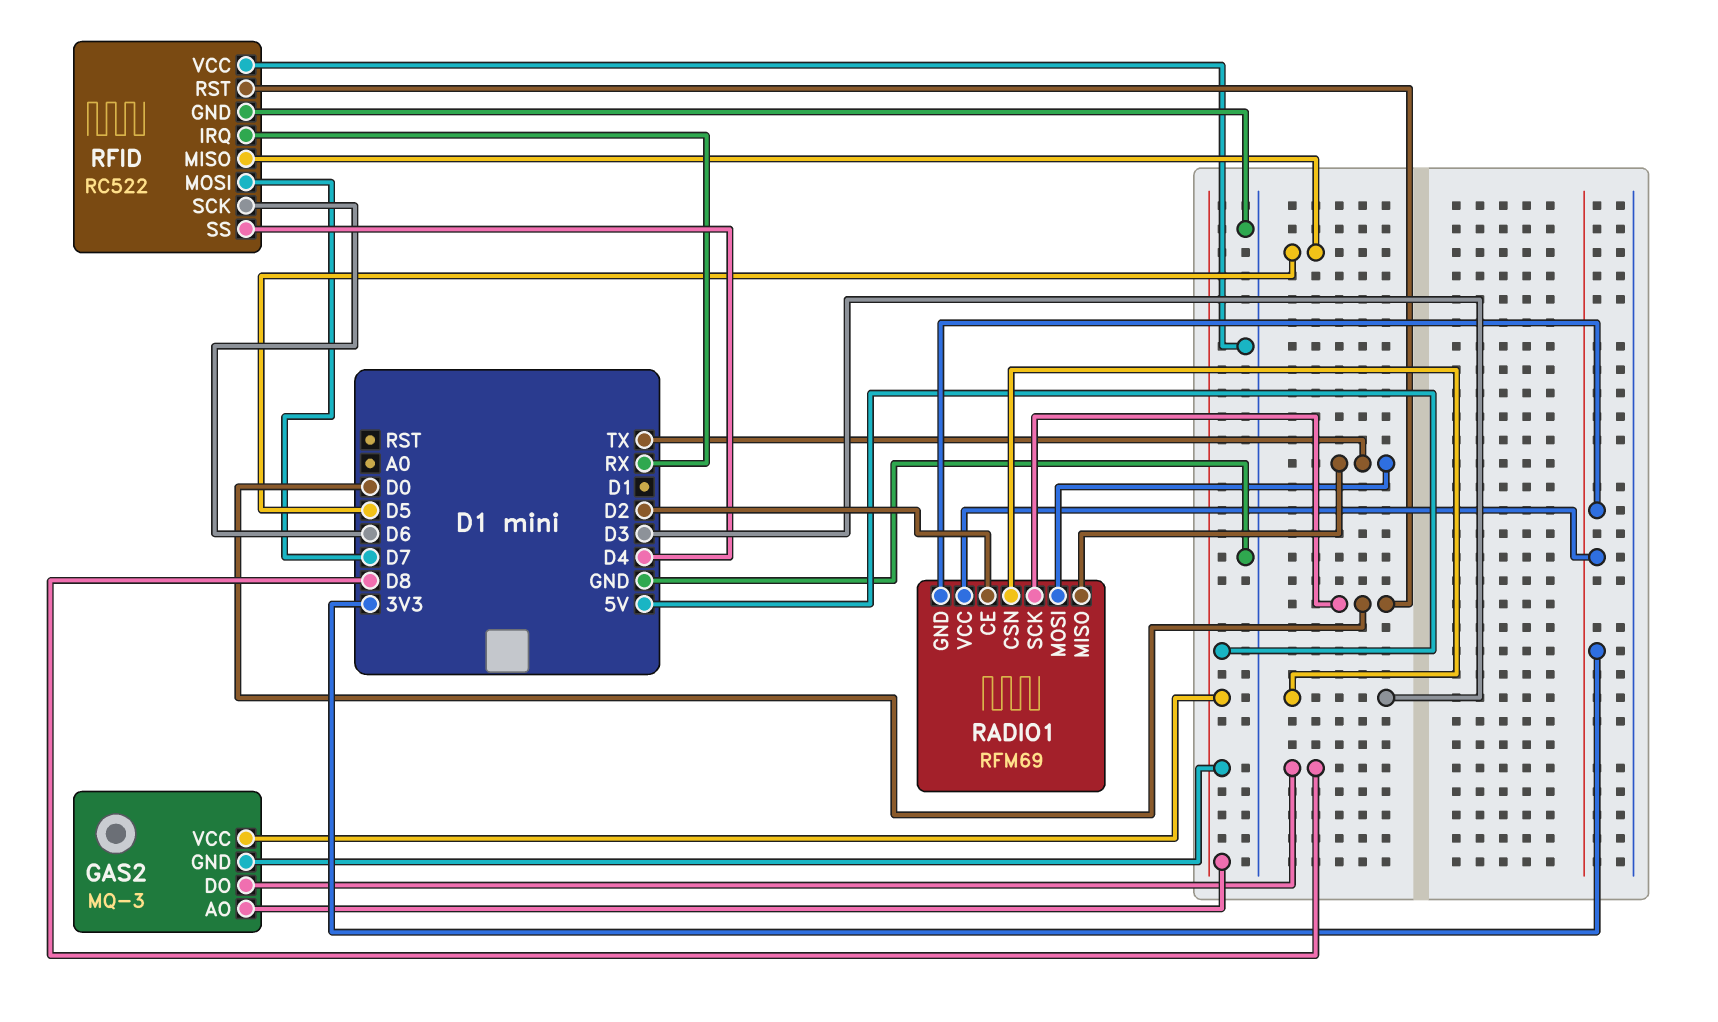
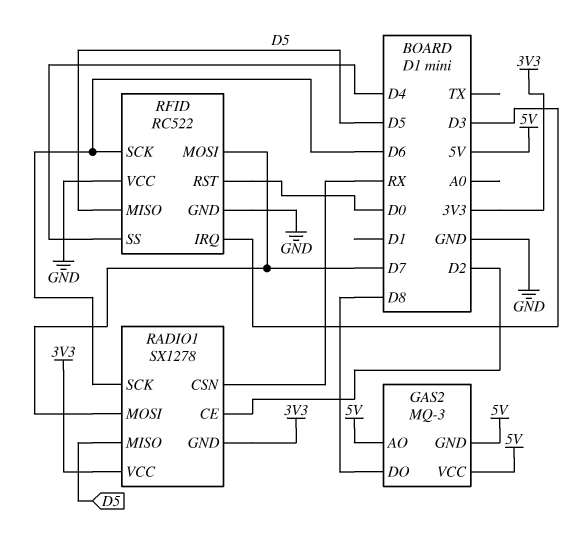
RADIO1: RFM69 -> SX1278
RADIO1 pin CSN: D3 -> RX
RADIO1 pin MISO: TX -> D5
RADIO1 pin MOSI: TX -> D7
RADIO1 pin SCK: D0 -> D6
RFID pin IRQ: RX -> D3

